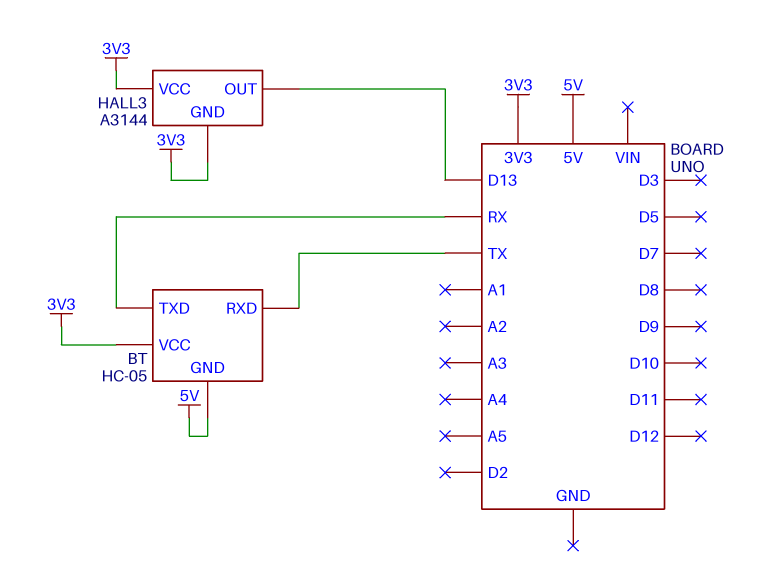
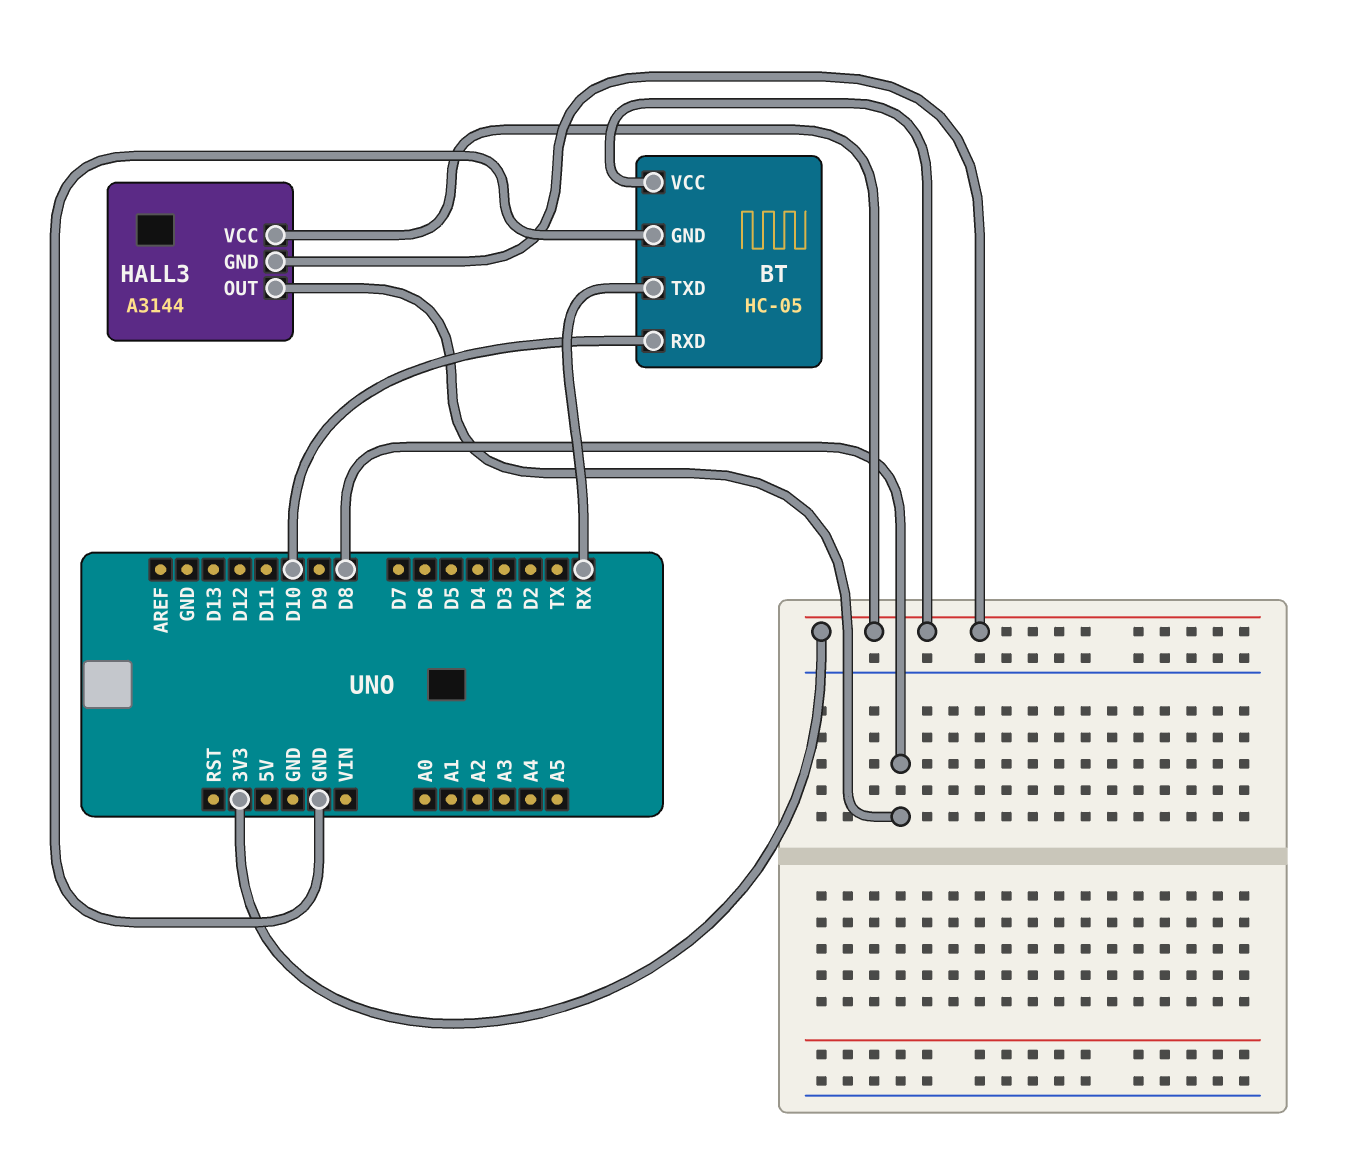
BT pin GND: 5V -> GND
BT pin RXD: TX -> D10
HALL3 pin OUT: D13 -> D8

